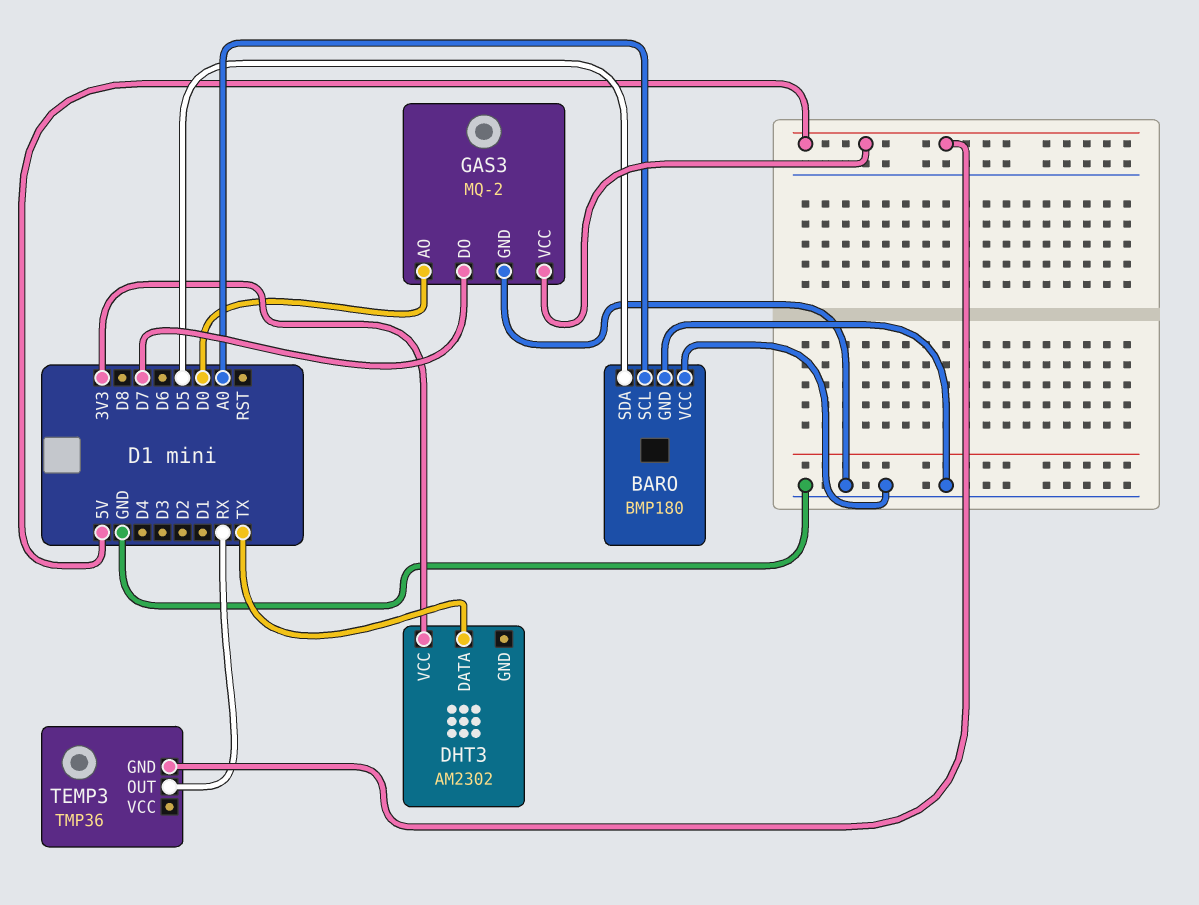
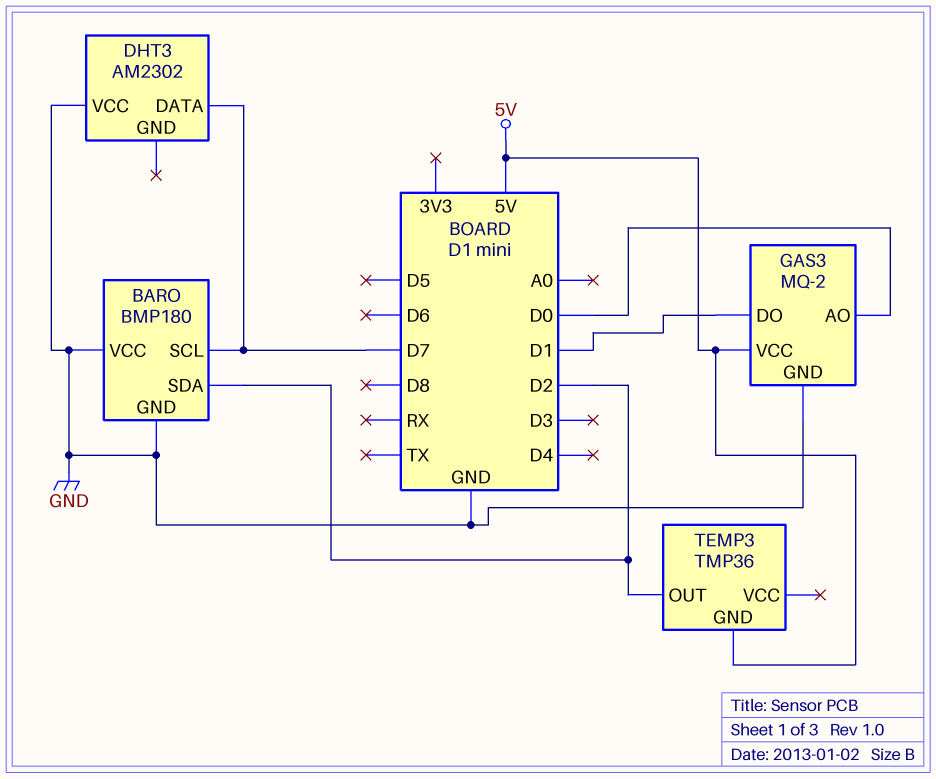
BARO pin SCL: A0 -> D7
BARO pin SDA: D5 -> D2
DHT3 pin DATA: TX -> D7
DHT3 pin VCC: 3V3 -> GND
GAS3 pin DO: D7 -> D1
TEMP3 pin OUT: RX -> D2

